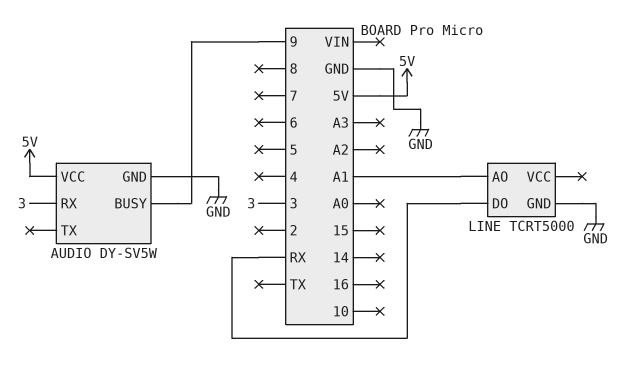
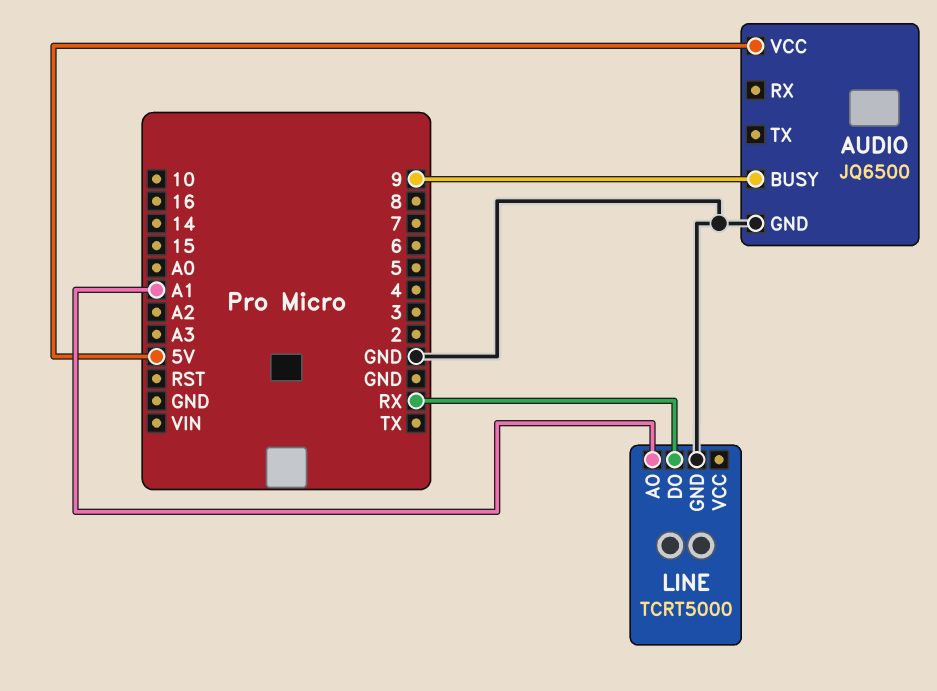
AUDIO: DY-SV5W -> JQ6500
AUDIO pin RX: 3 -> none

